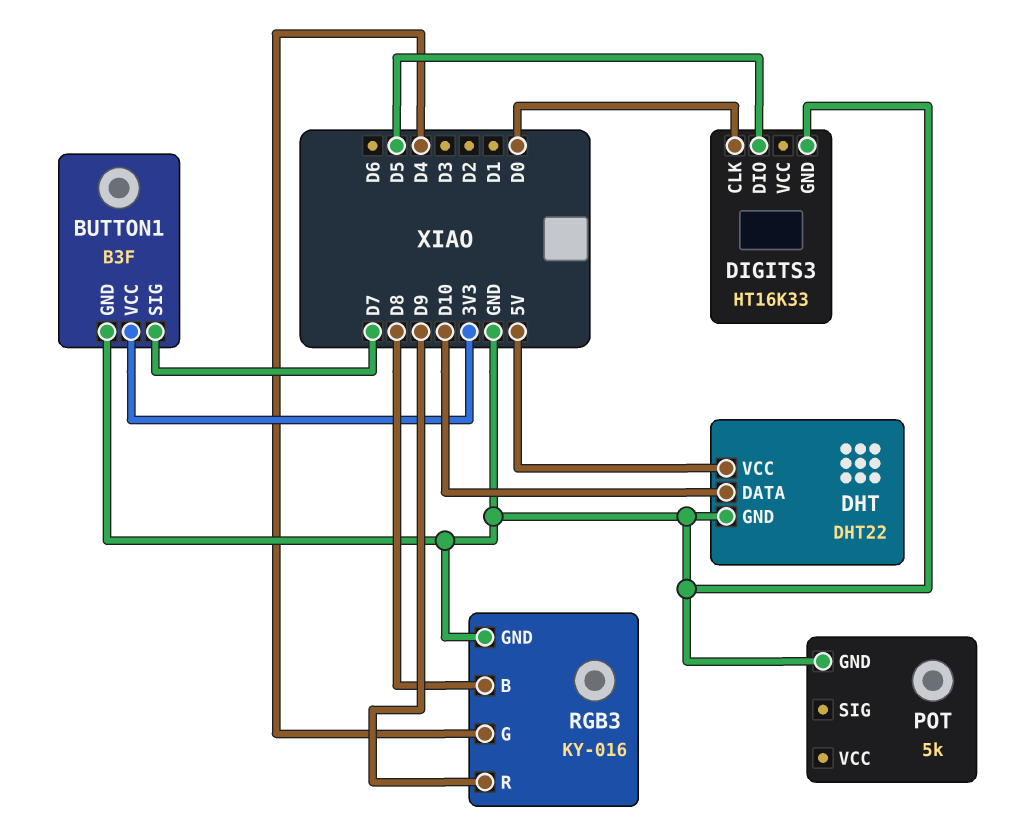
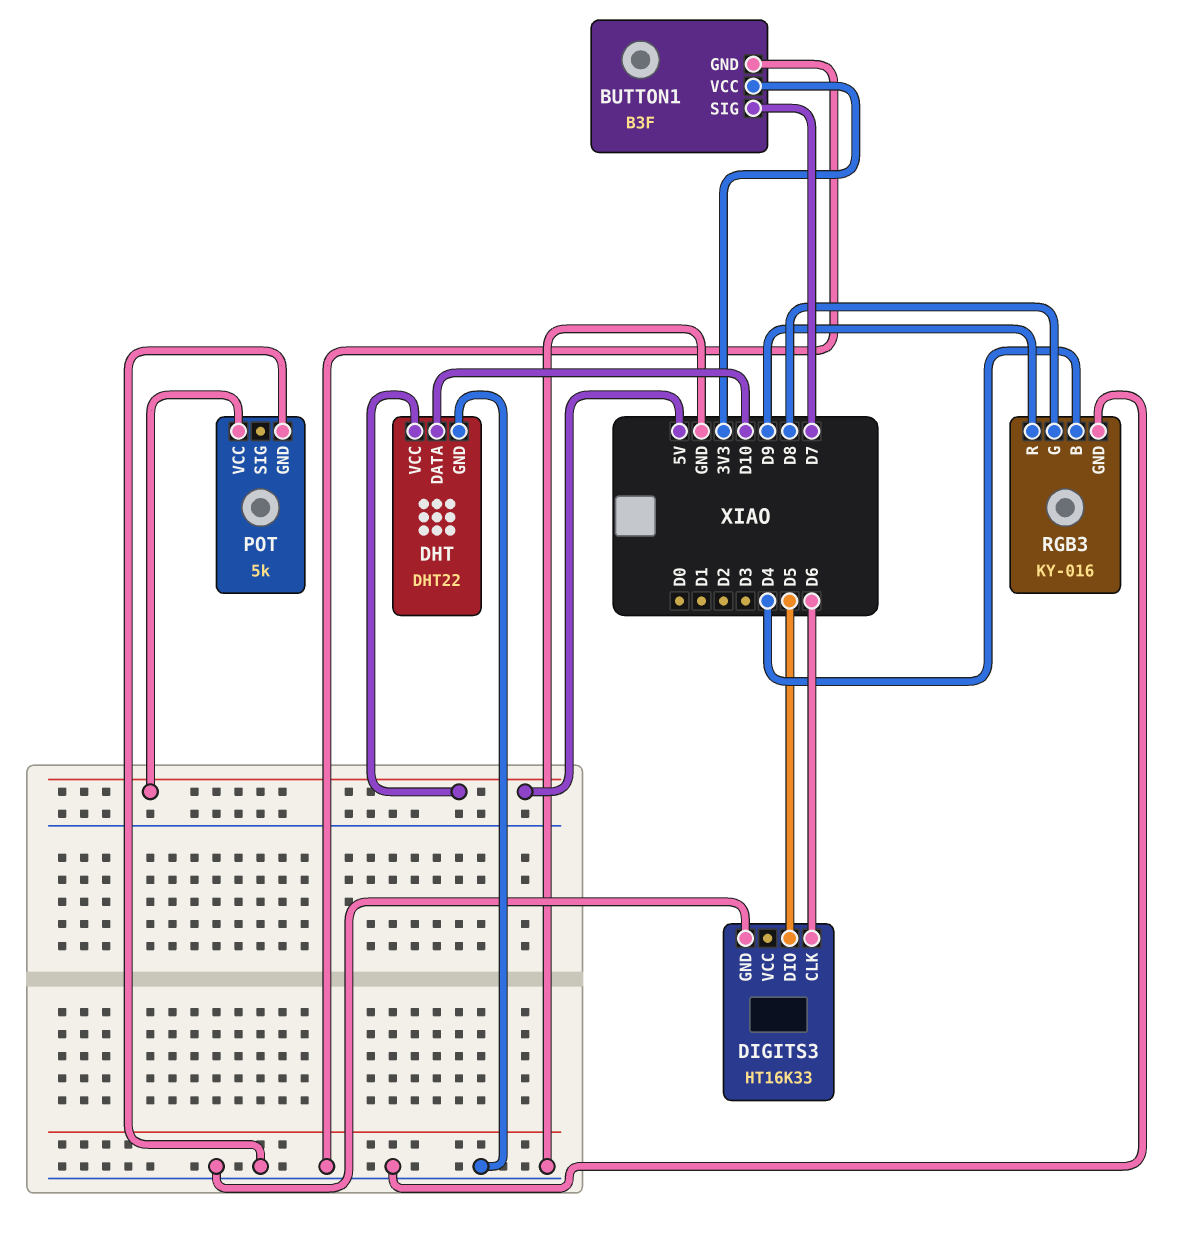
DIGITS3 pin CLK: D0 -> D6
POT pin VCC: none -> 5V
RGB3 pin B: D8 -> D4
RGB3 pin G: D4 -> D8

